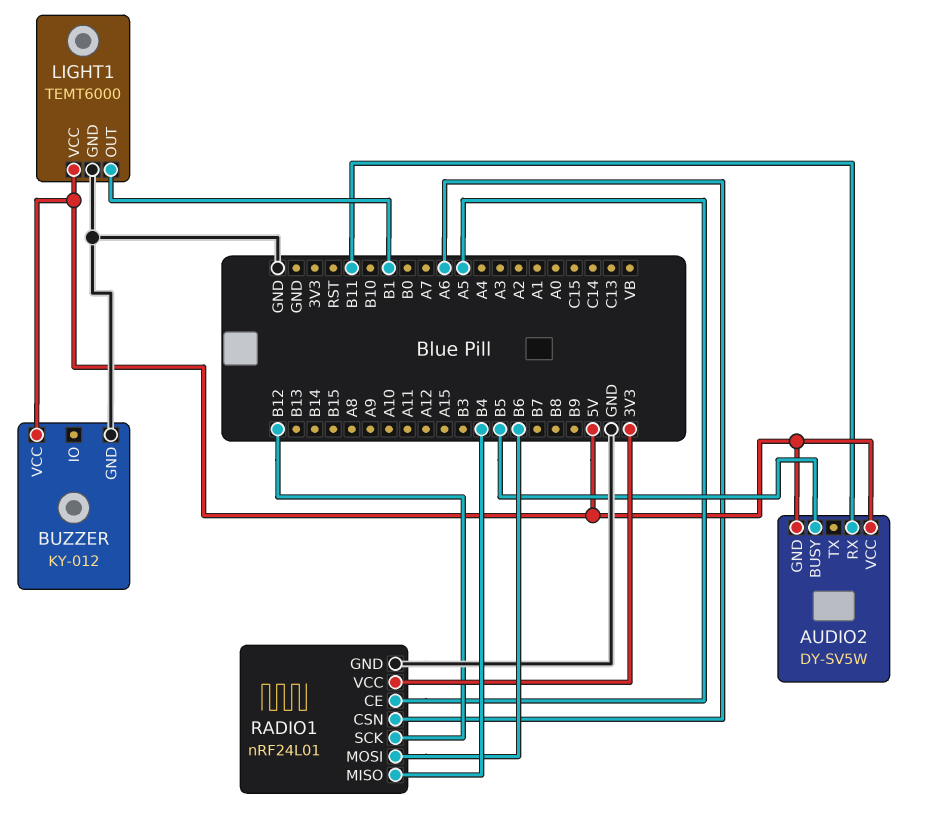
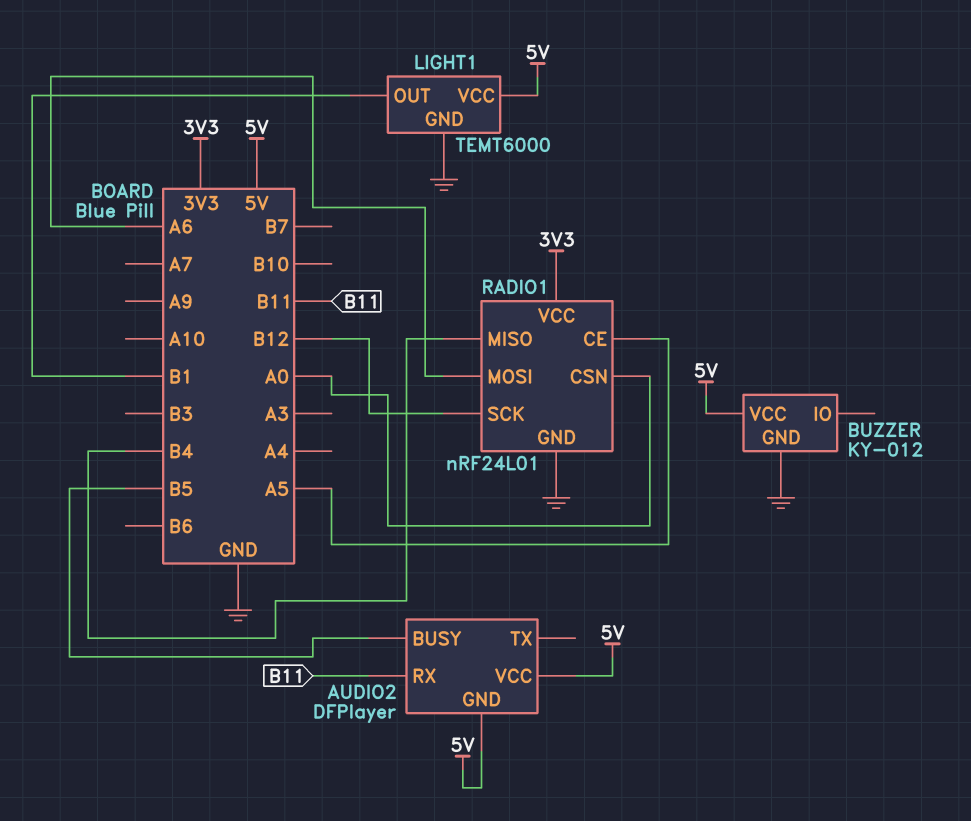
AUDIO2: DY-SV5W -> DFPlayer
RADIO1 pin CSN: A6 -> A0
RADIO1 pin MOSI: B6 -> A6

